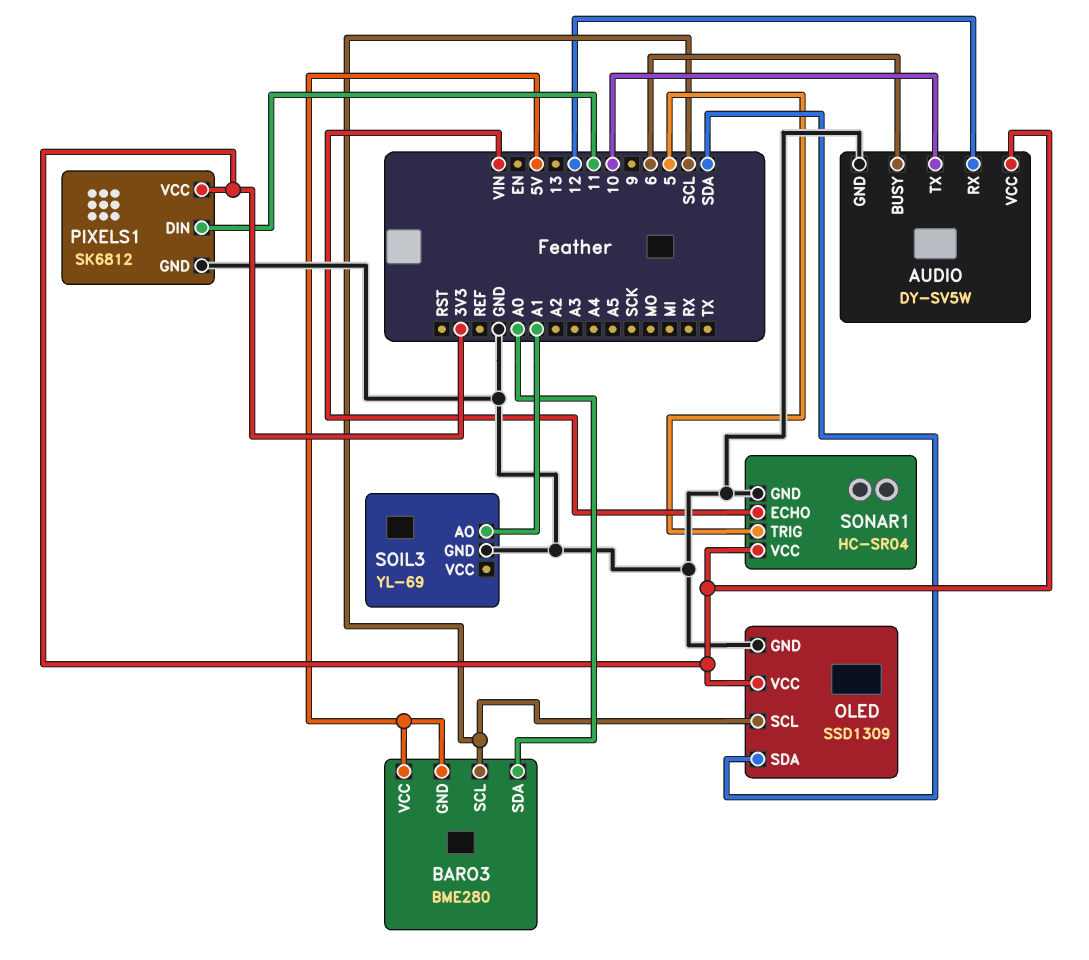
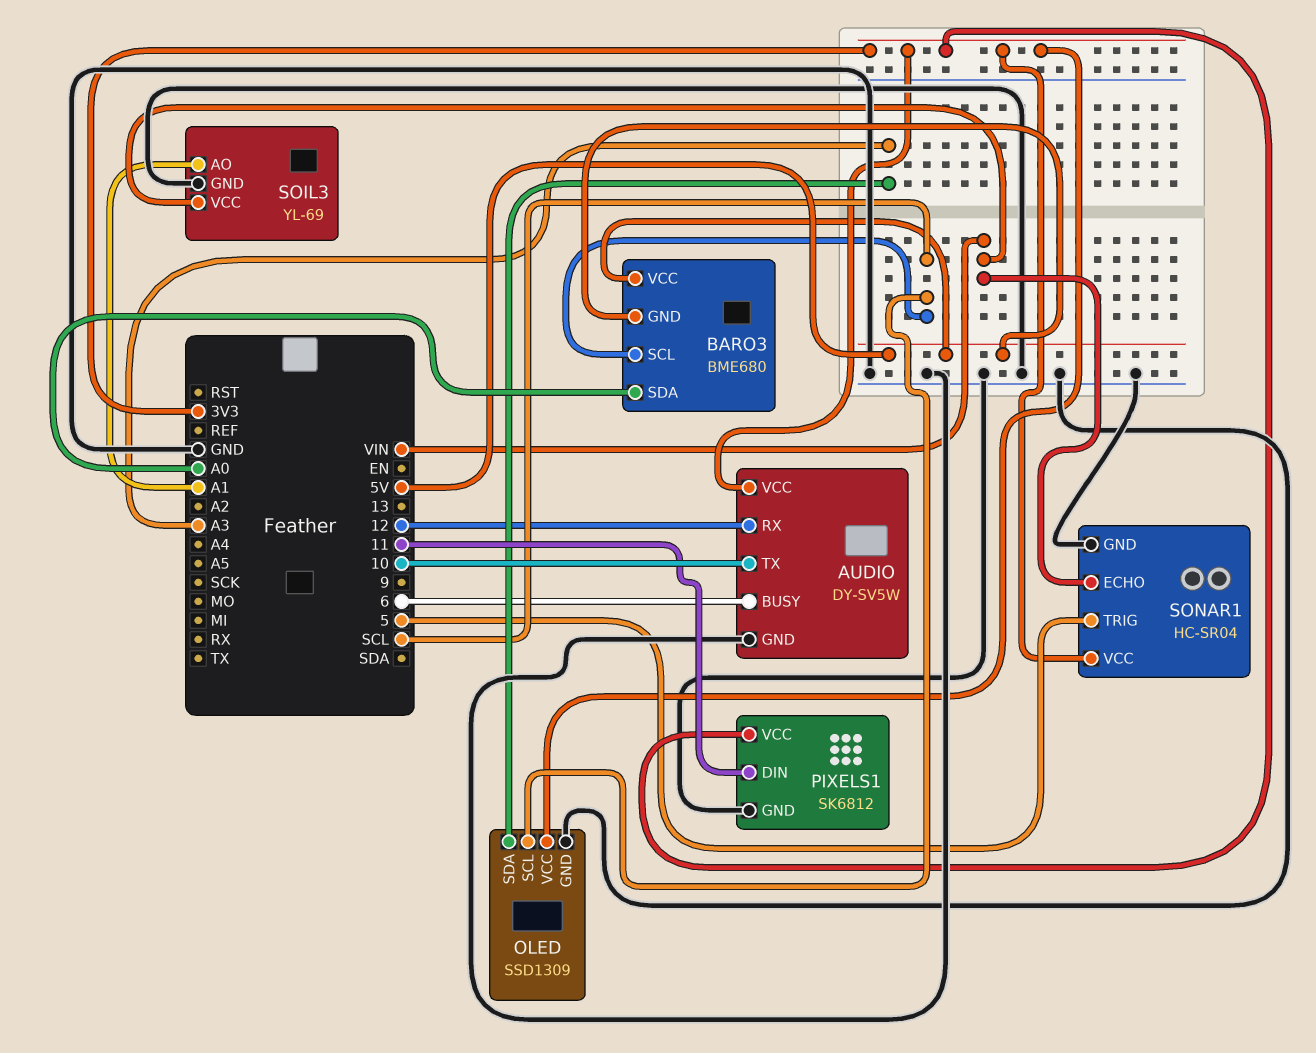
BARO3: BME280 -> BME680
OLED pin SDA: SDA -> A3
SOIL3 pin VCC: none -> VIN

